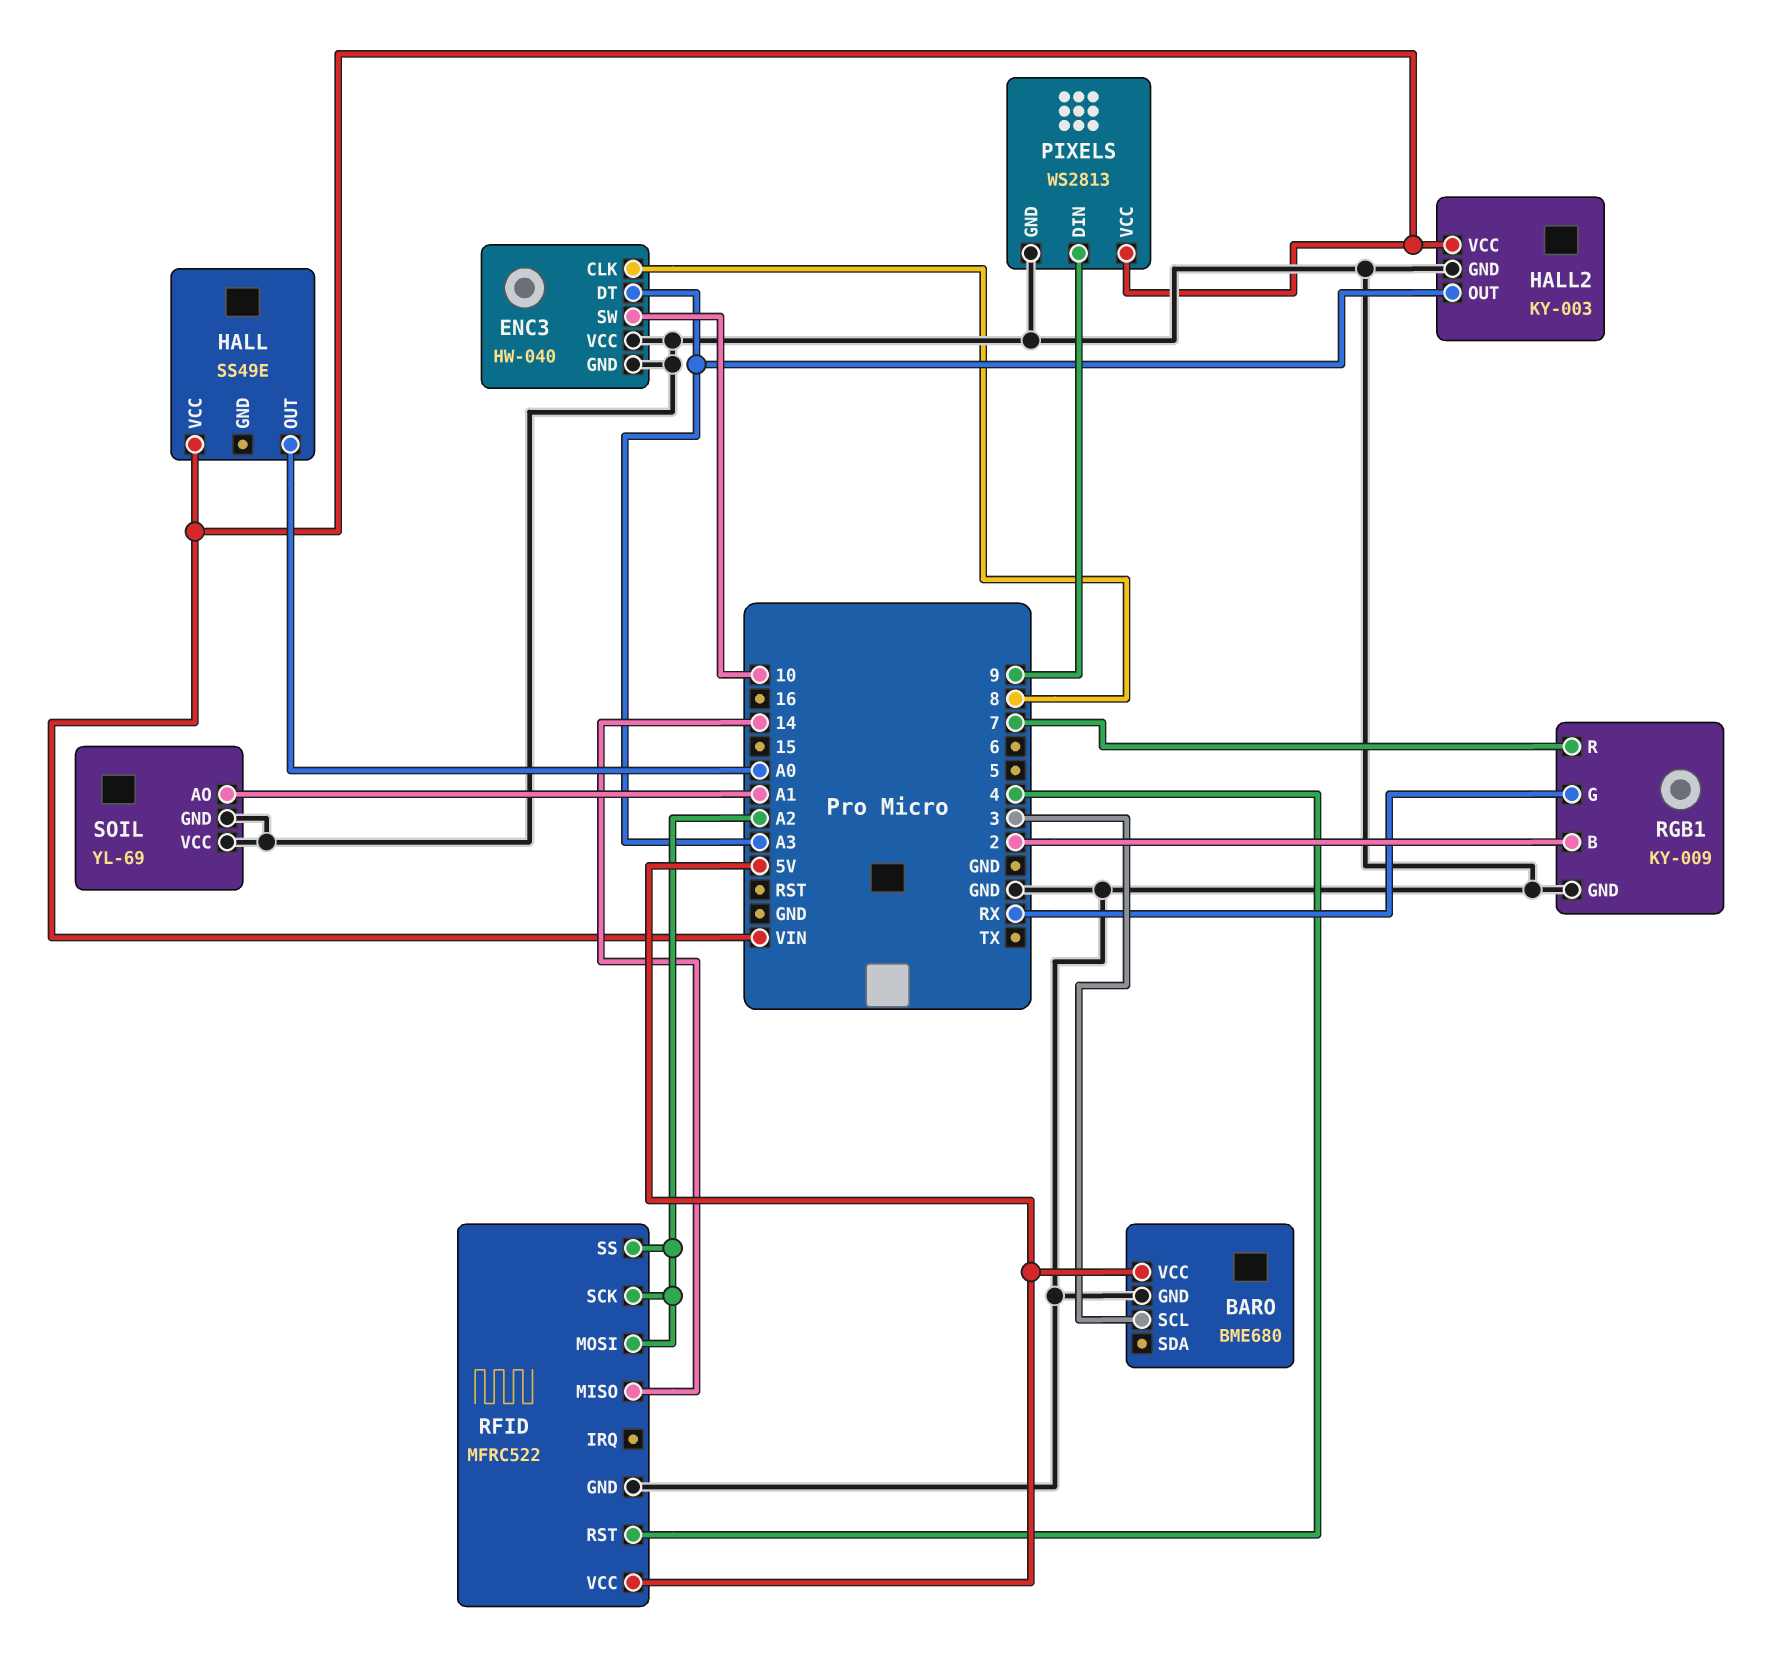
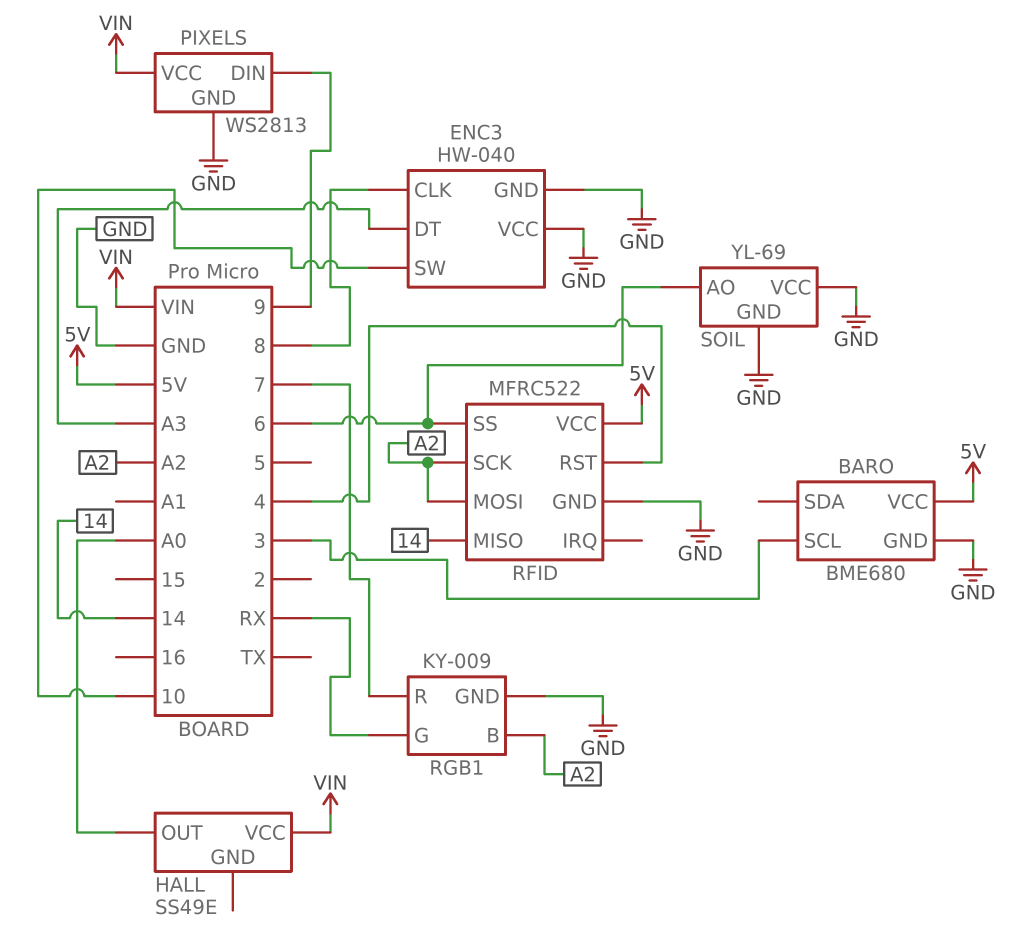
HALL2: KY-003 -> none
HALL2 pin GND: GND -> none
HALL2 pin OUT: A3 -> none
HALL2 pin VCC: VIN -> none
RFID pin SS: A2 -> 6
RGB1 pin B: 2 -> A2
SOIL pin AO: A1 -> 6

